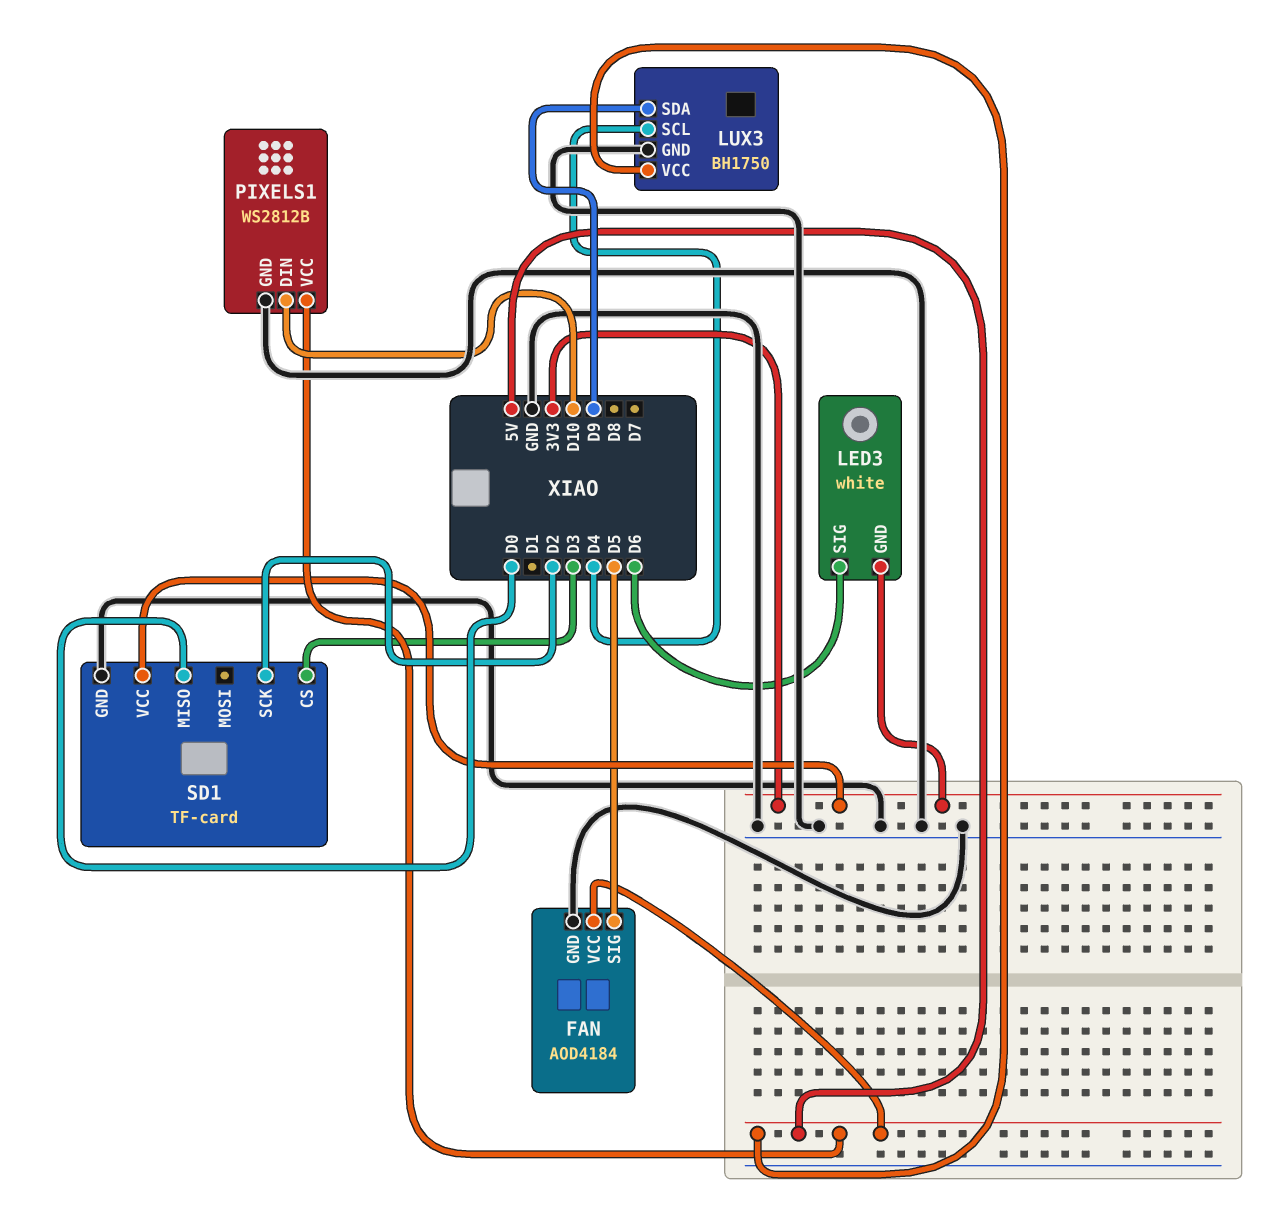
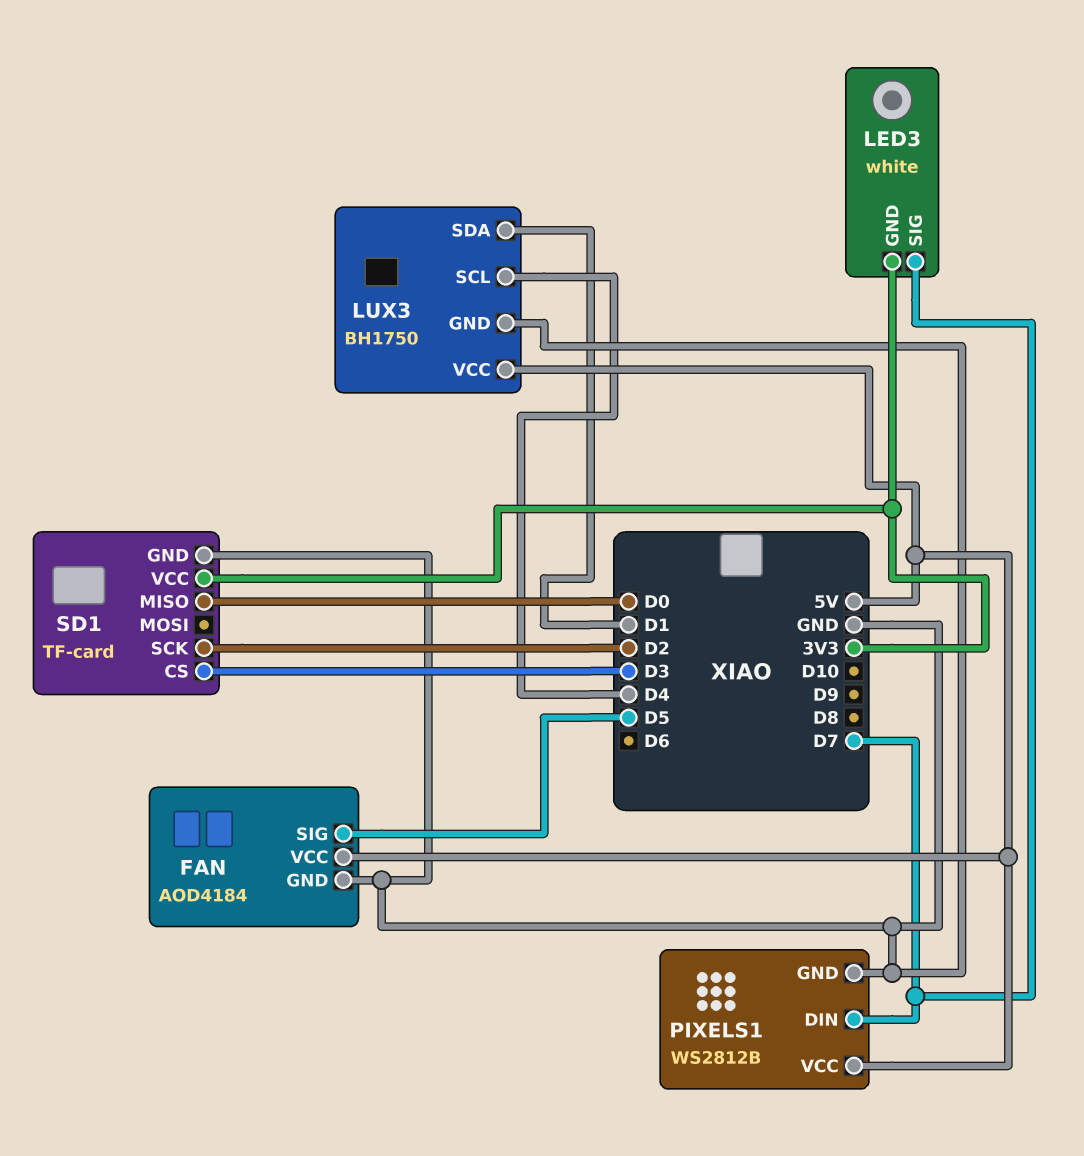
LED3 pin SIG: D6 -> D7
LUX3 pin SDA: D9 -> D1
PIXELS1 pin DIN: D10 -> D7

